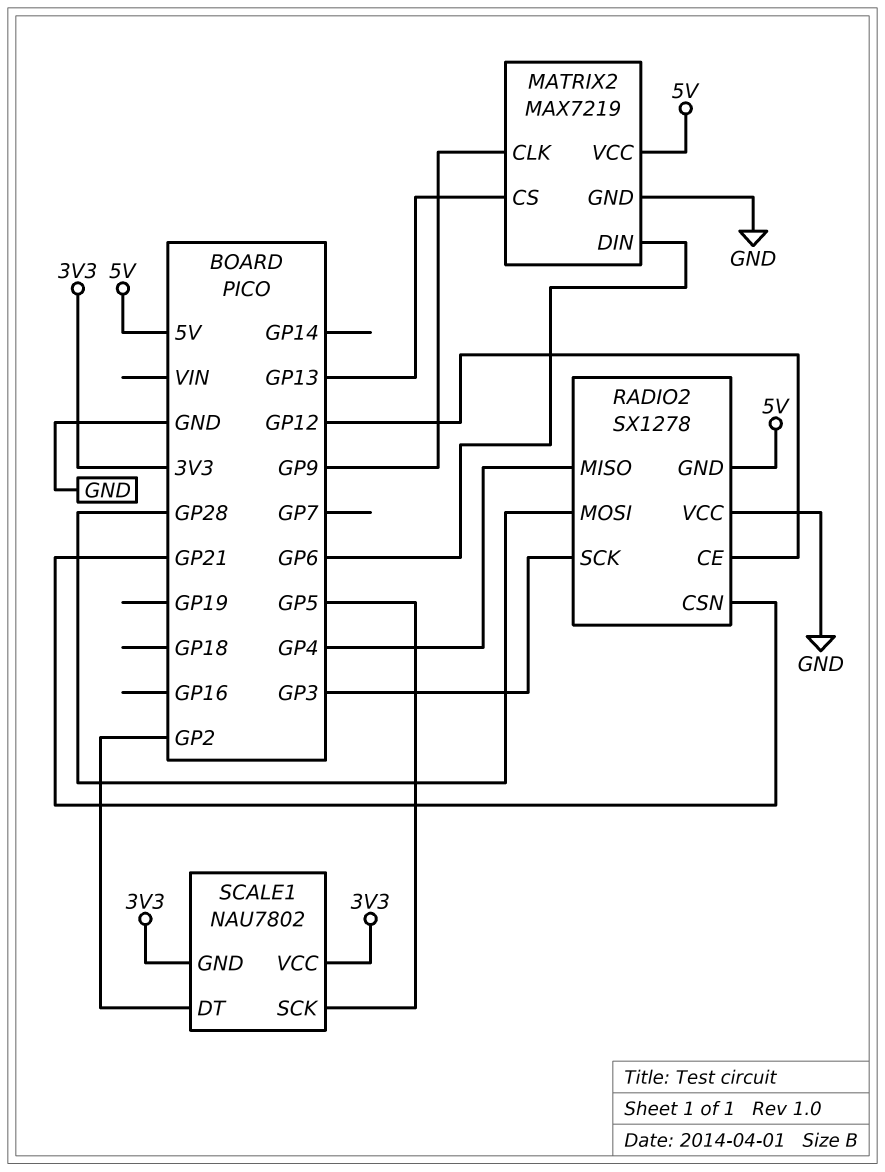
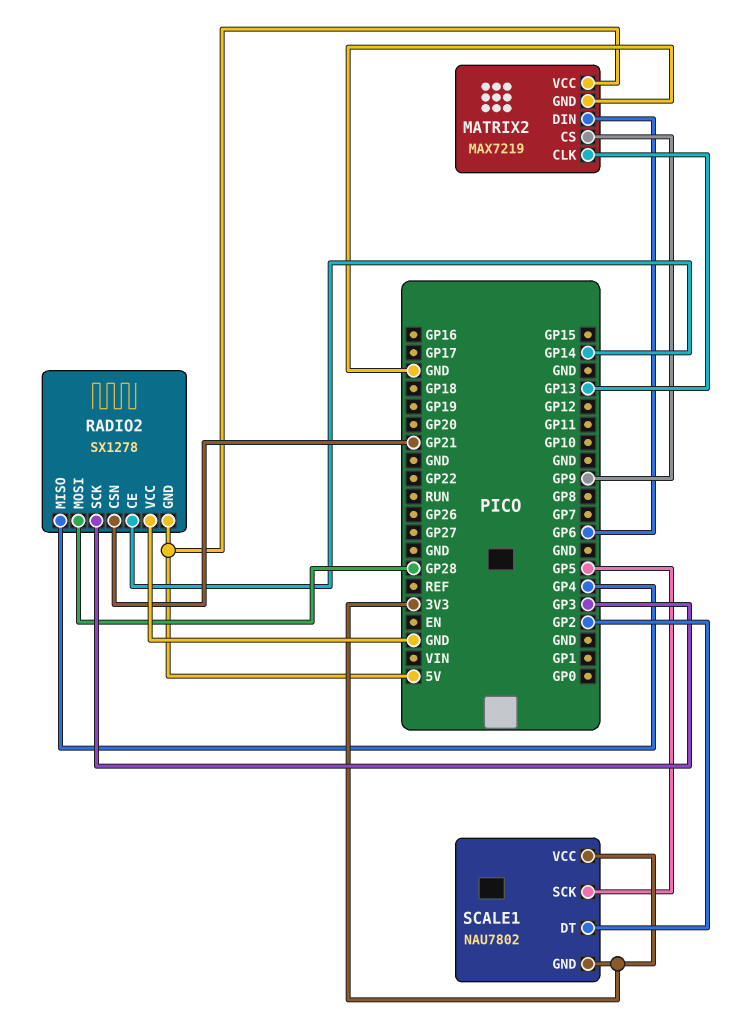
MATRIX2 pin CLK: GP9 -> GP13
MATRIX2 pin CS: GP13 -> GP9
RADIO2 pin CE: GP12 -> GP14

